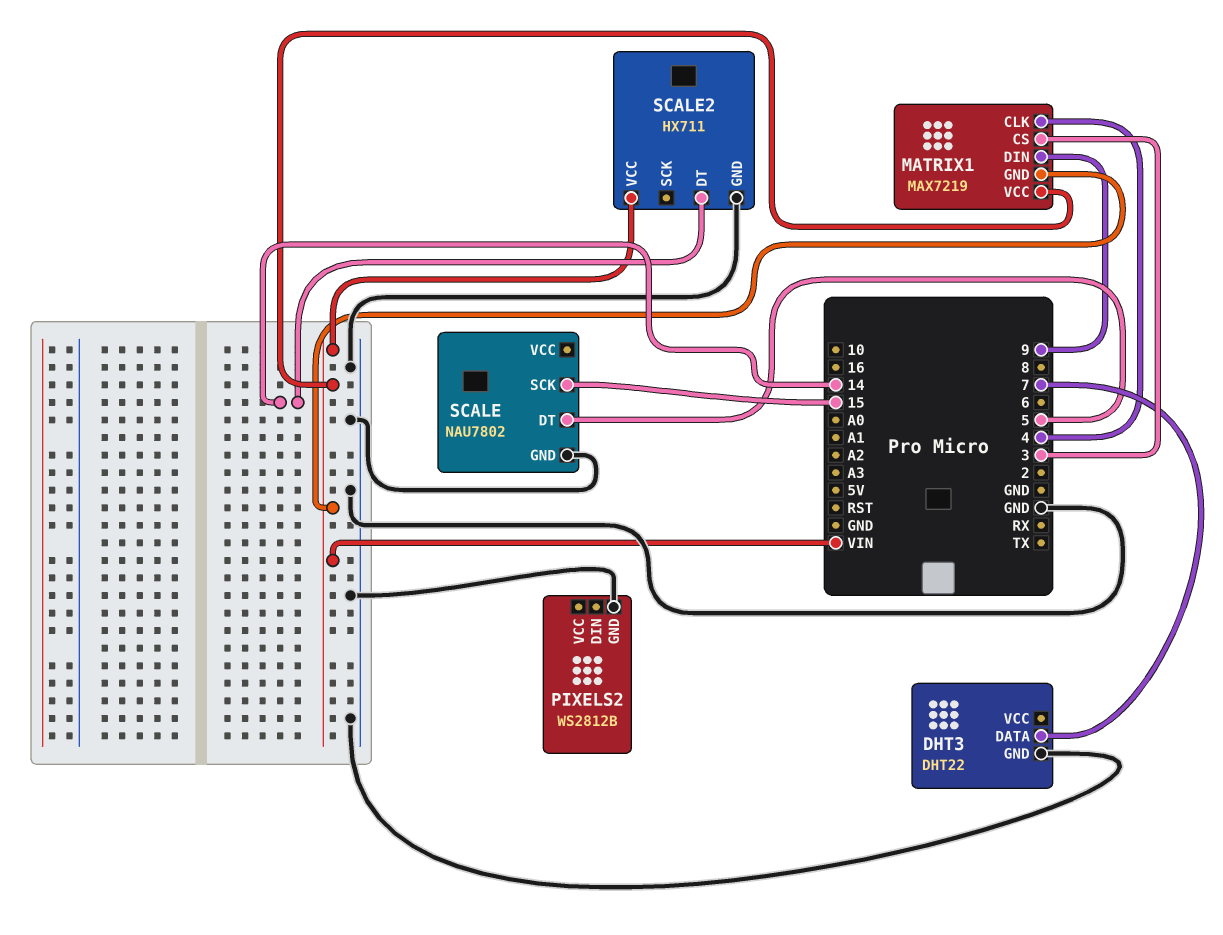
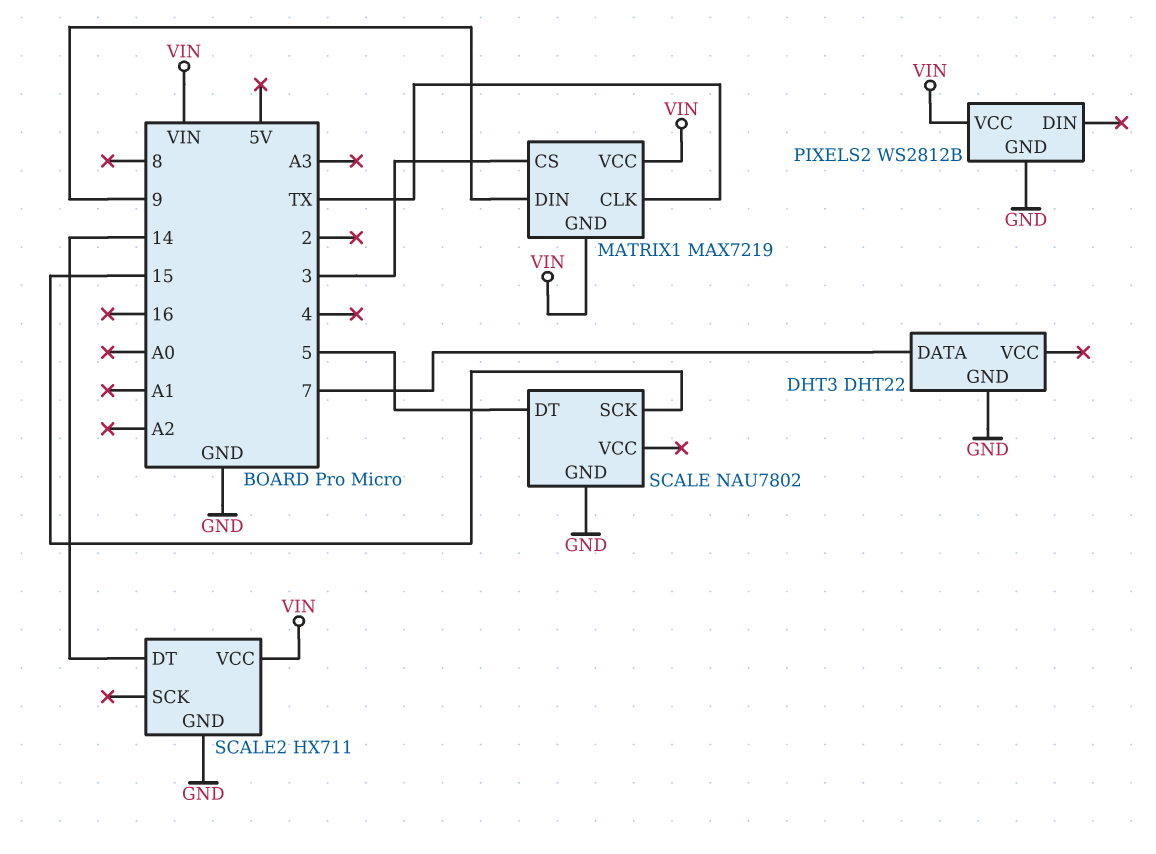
MATRIX1 pin CLK: 4 -> TX
PIXELS2 pin VCC: none -> VIN

